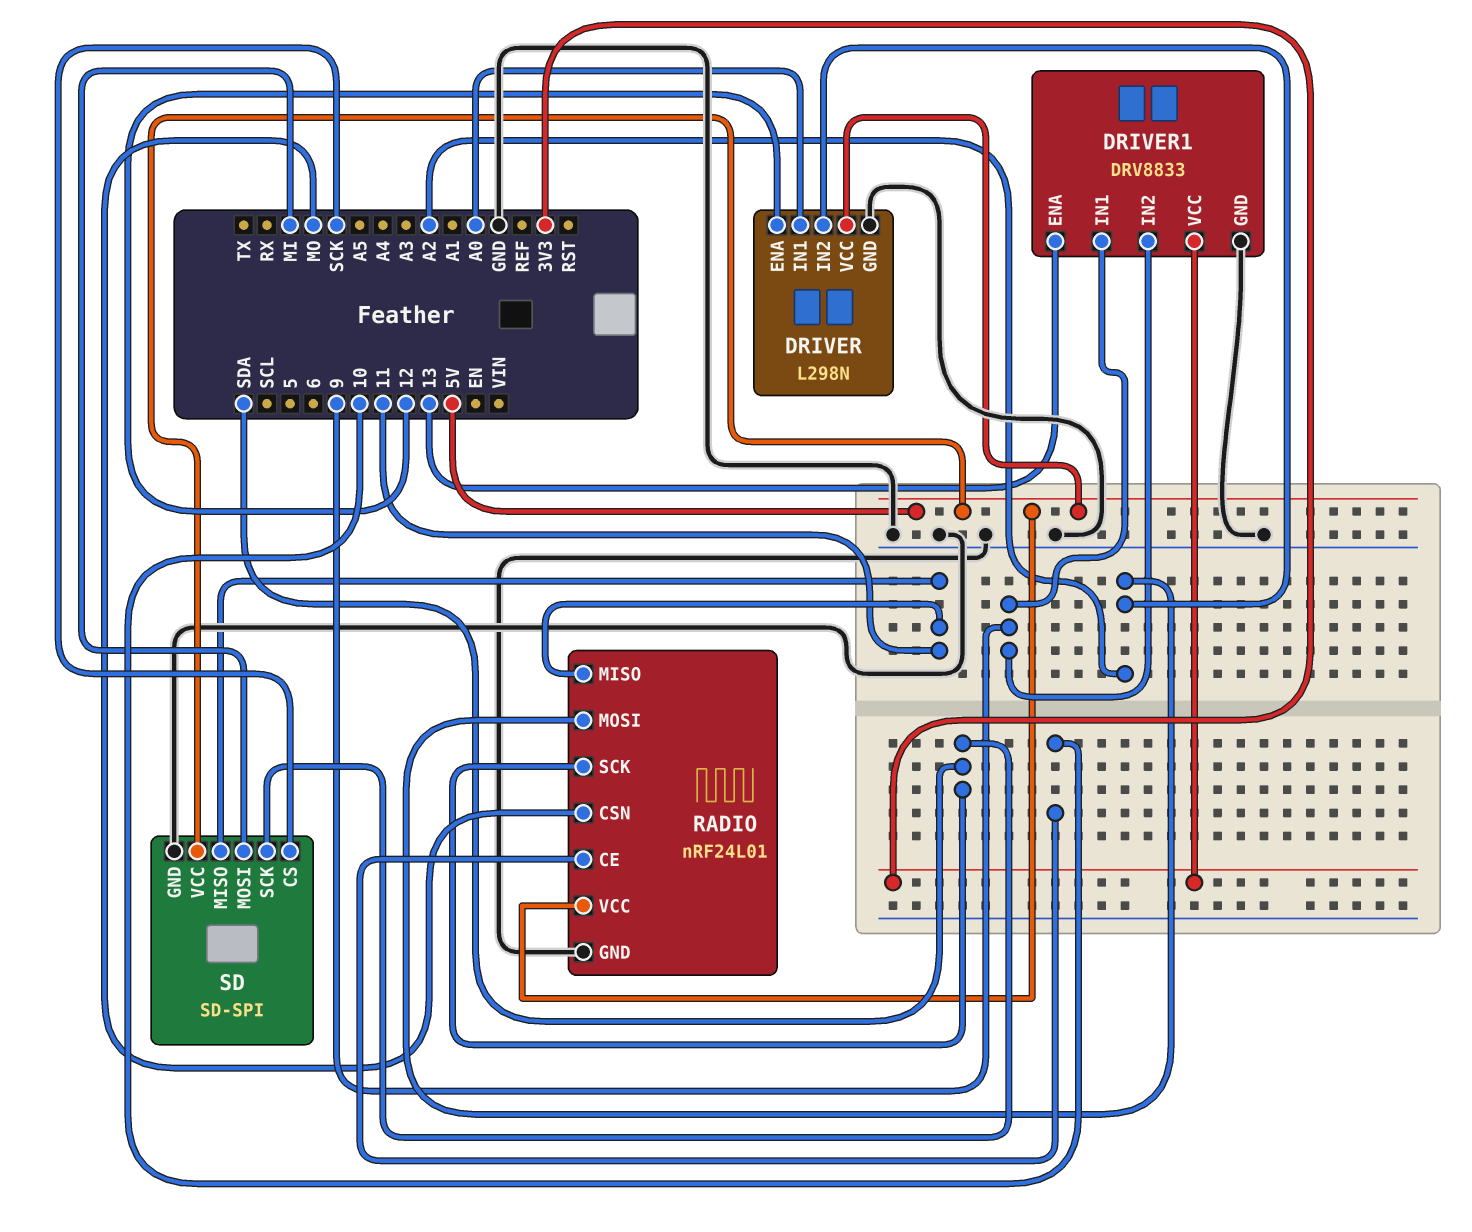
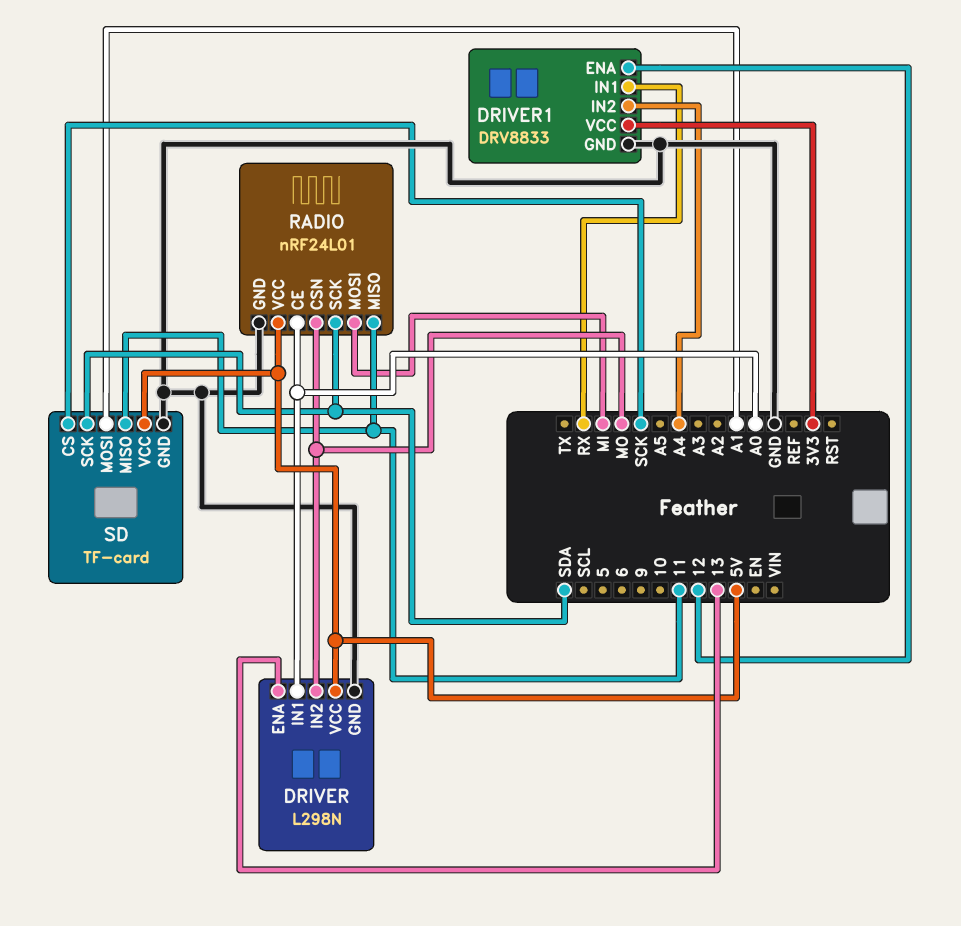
DRIVER pin ENA: 12 -> 13
DRIVER pin IN2: A2 -> MO
DRIVER1 pin ENA: 13 -> 12
DRIVER1 pin IN1: 9 -> RX
DRIVER1 pin IN2: 9 -> A4
RADIO pin CE: 10 -> A0
RADIO pin MOSI: A2 -> MI
SD: SD-SPI -> TF-card
SD pin MOSI: MI -> A1

